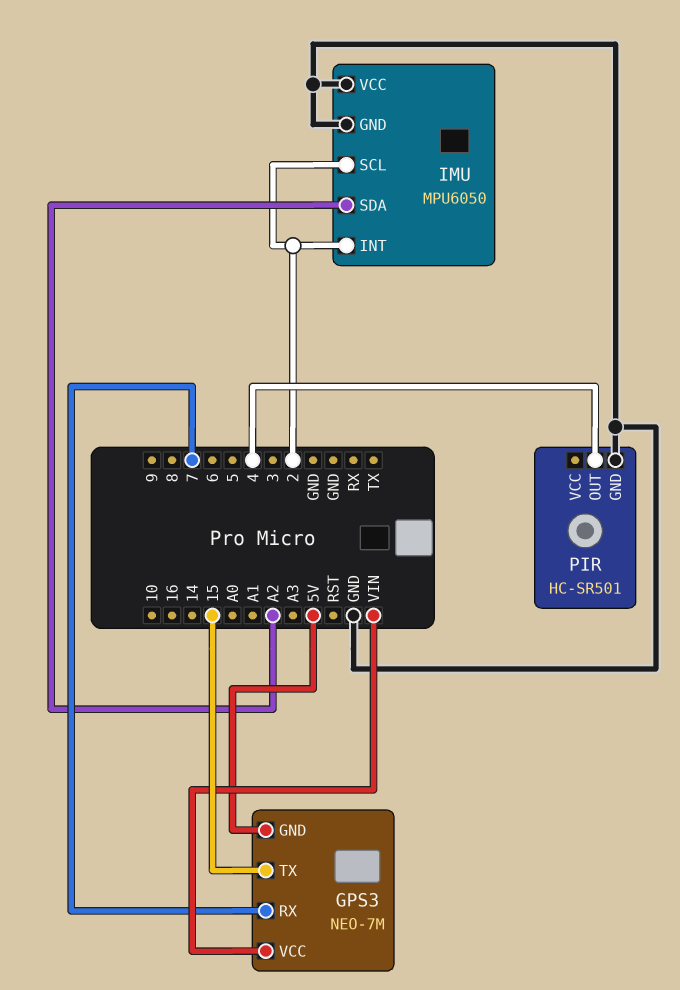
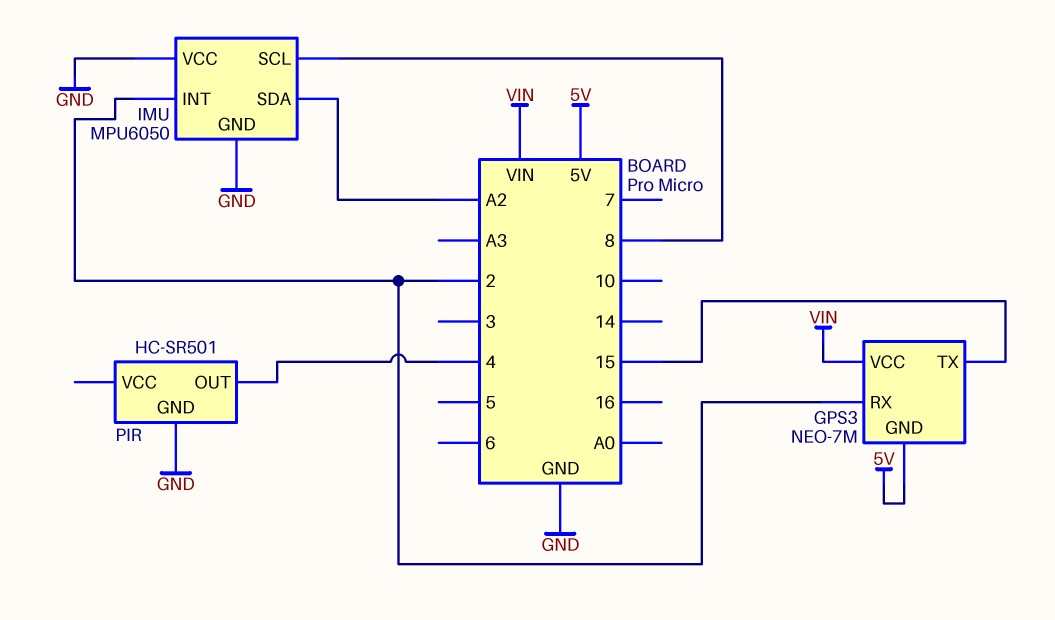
GPS3 pin RX: 7 -> 2
IMU pin SCL: 2 -> 8

